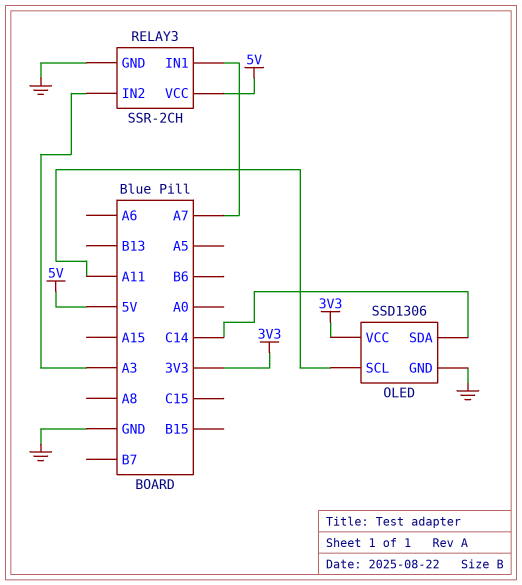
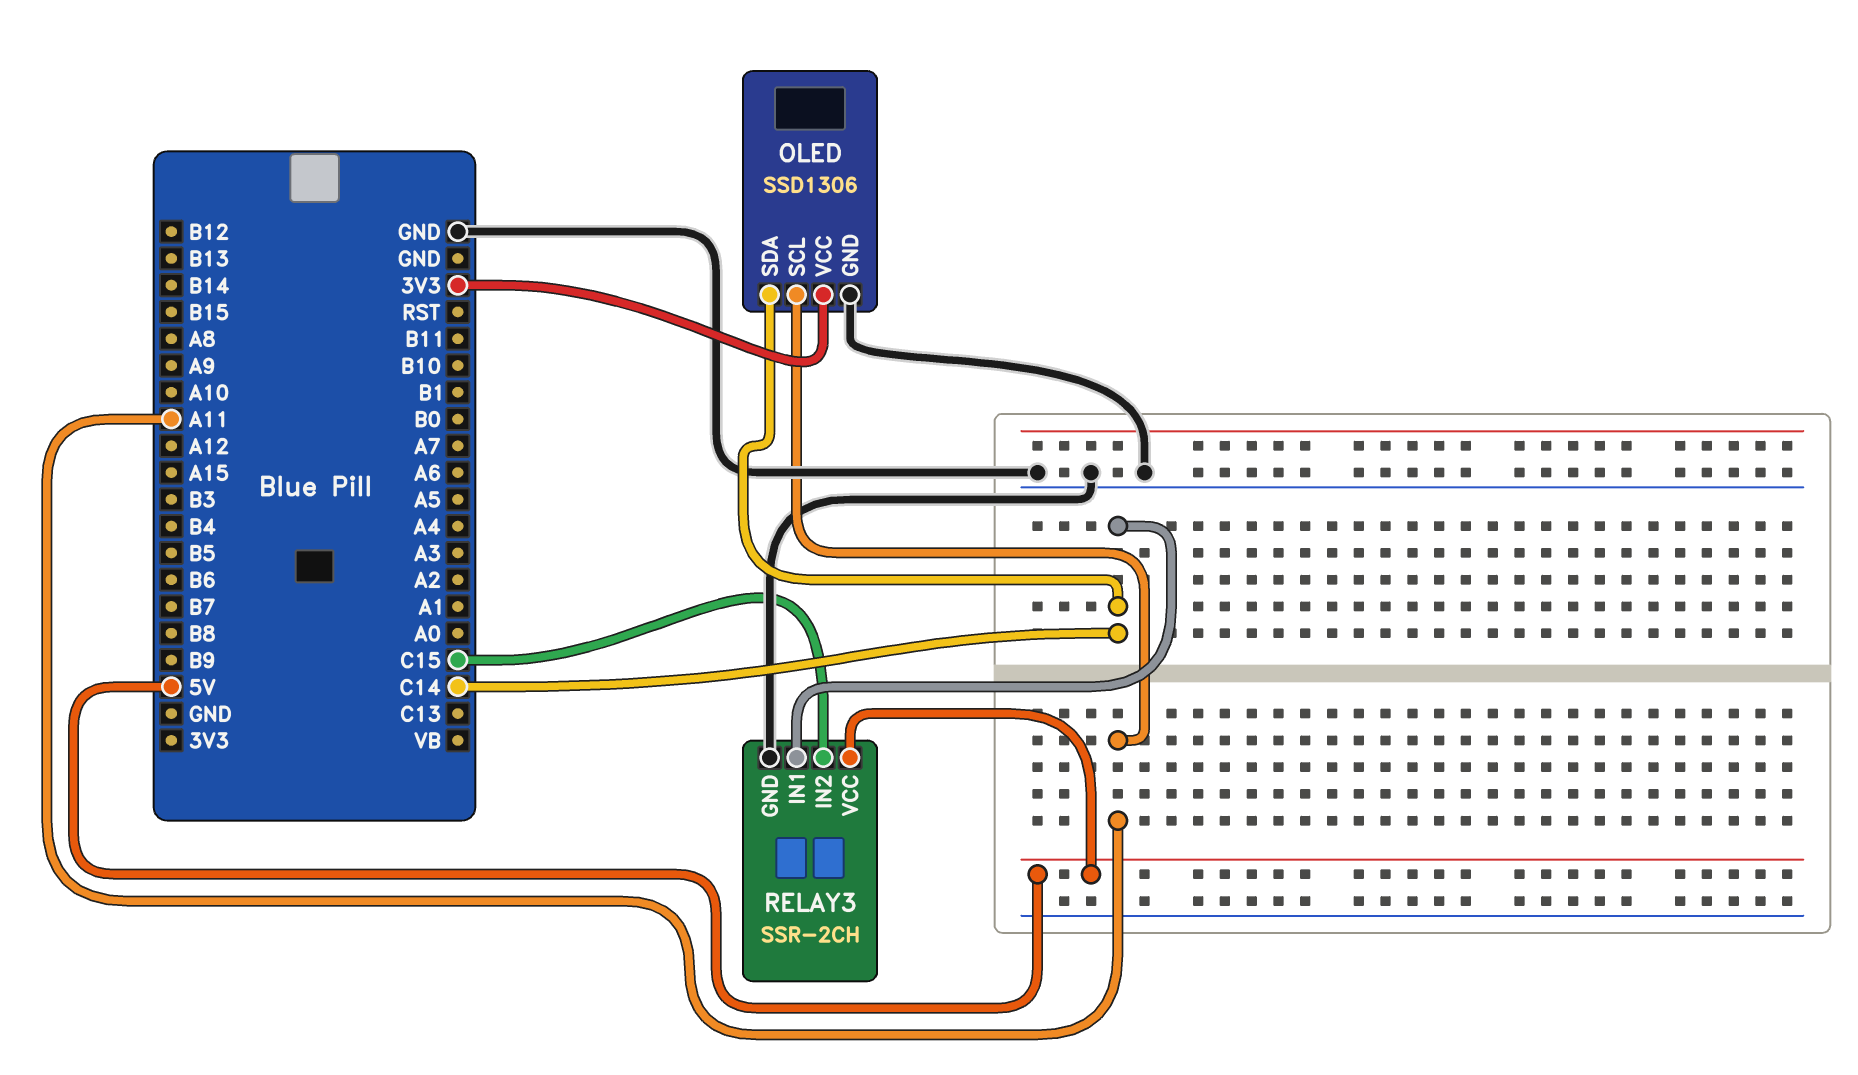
RELAY3 pin IN1: A7 -> C14
RELAY3 pin IN2: A3 -> C15

